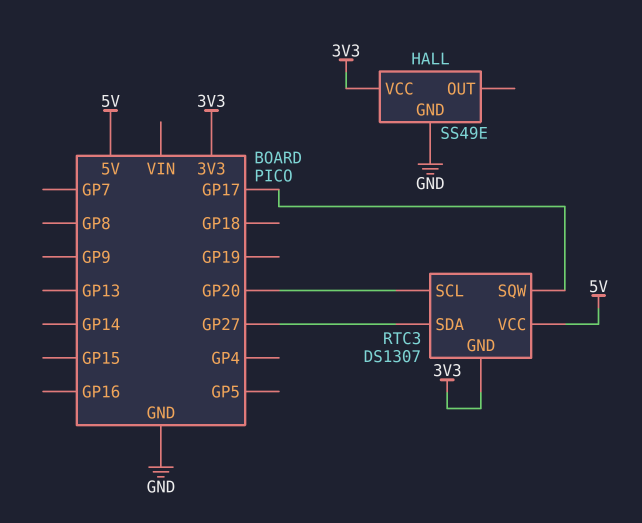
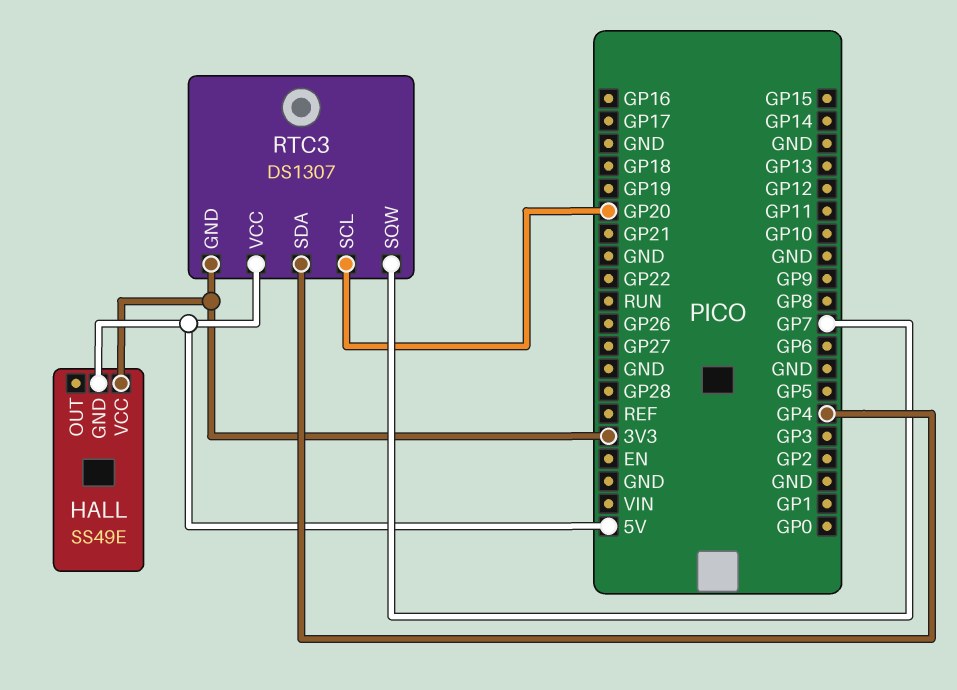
HALL pin GND: GND -> 5V
RTC3 pin SDA: GP27 -> GP4
RTC3 pin SQW: GP17 -> GP7

